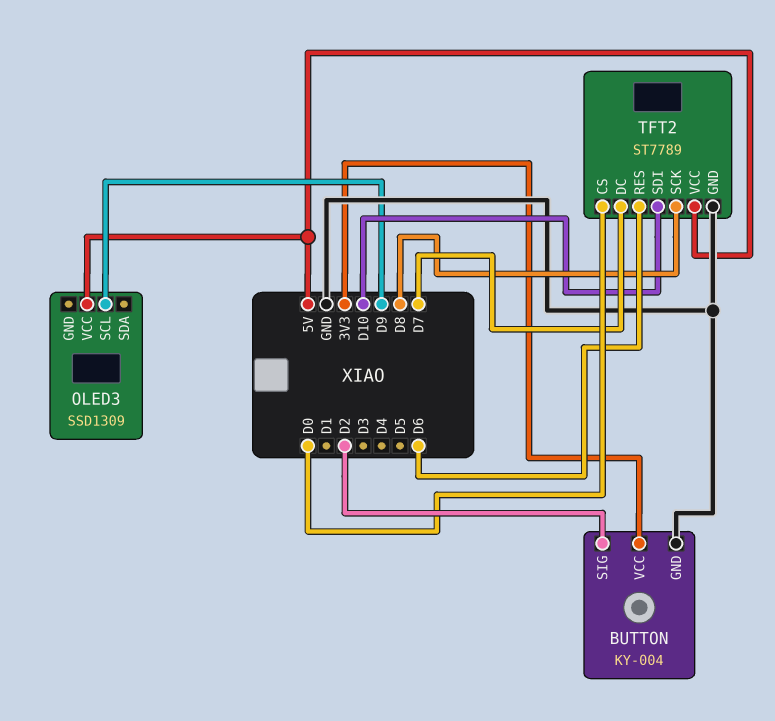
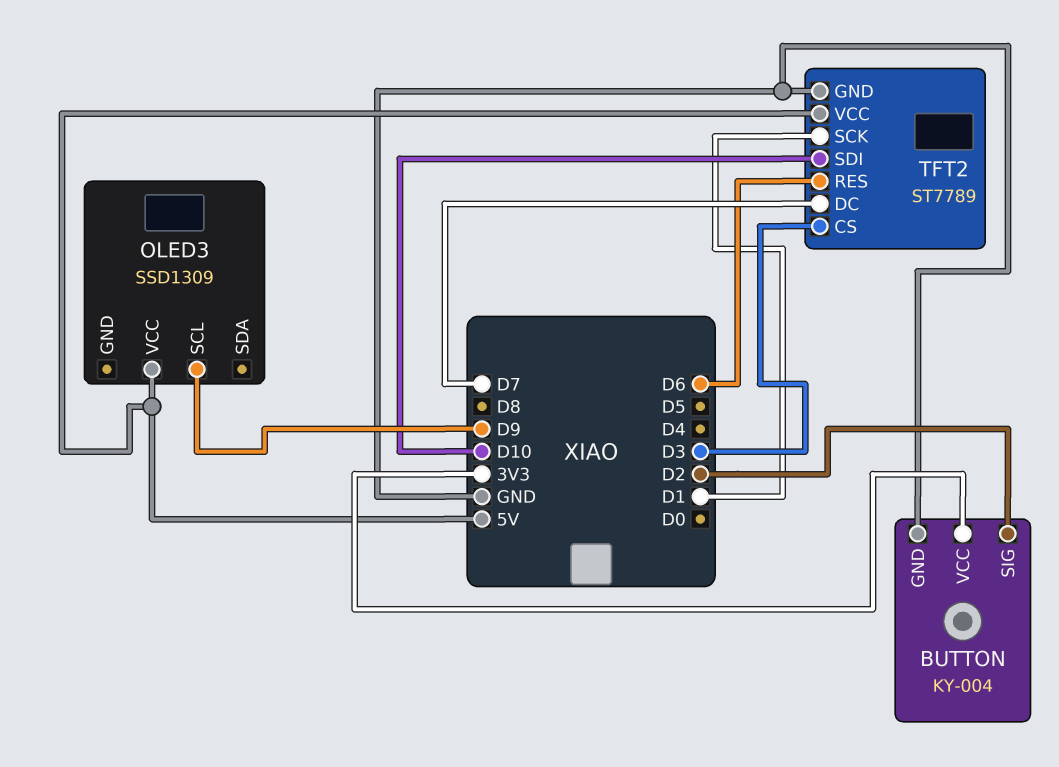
TFT2 pin CS: D0 -> D3
TFT2 pin SCK: D8 -> D1

